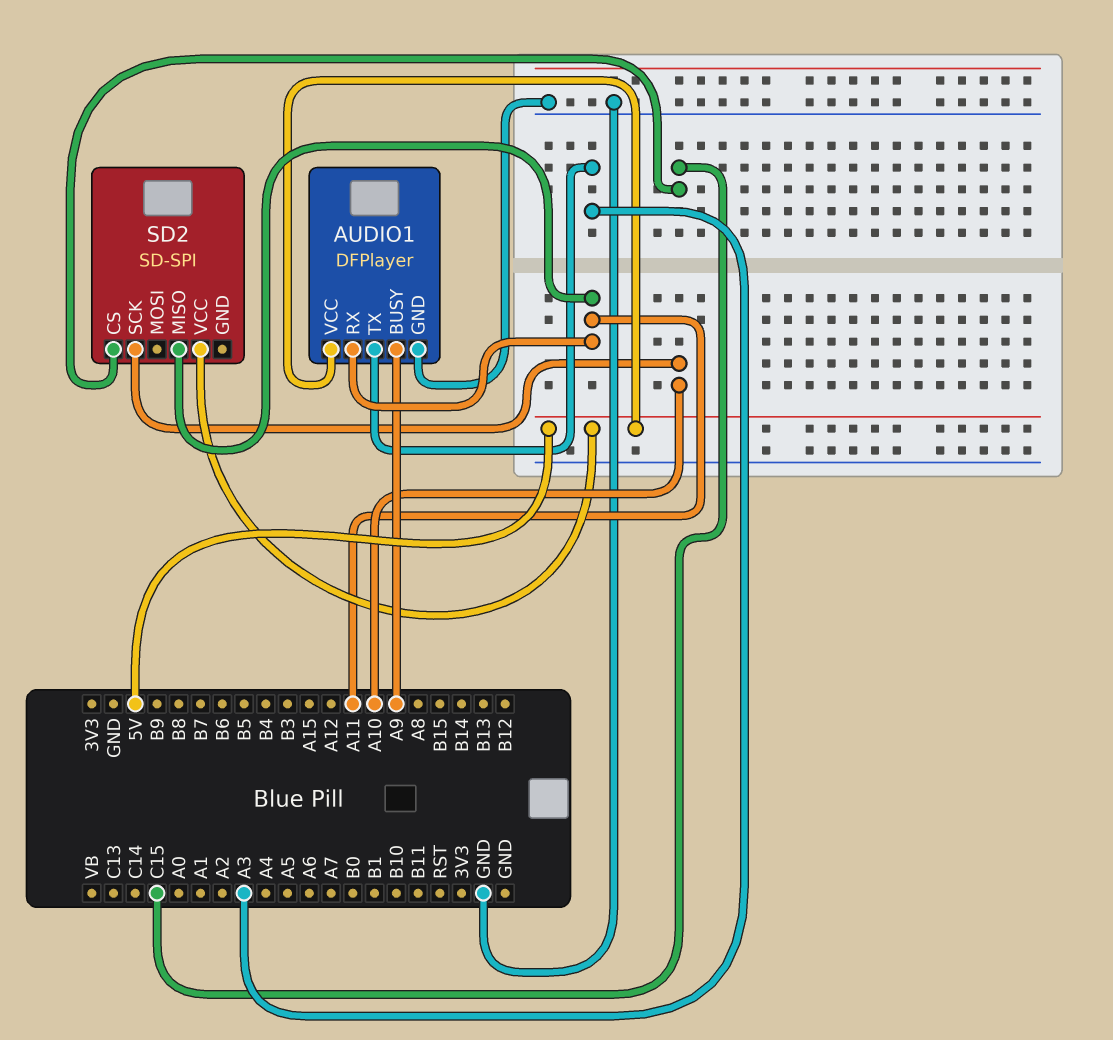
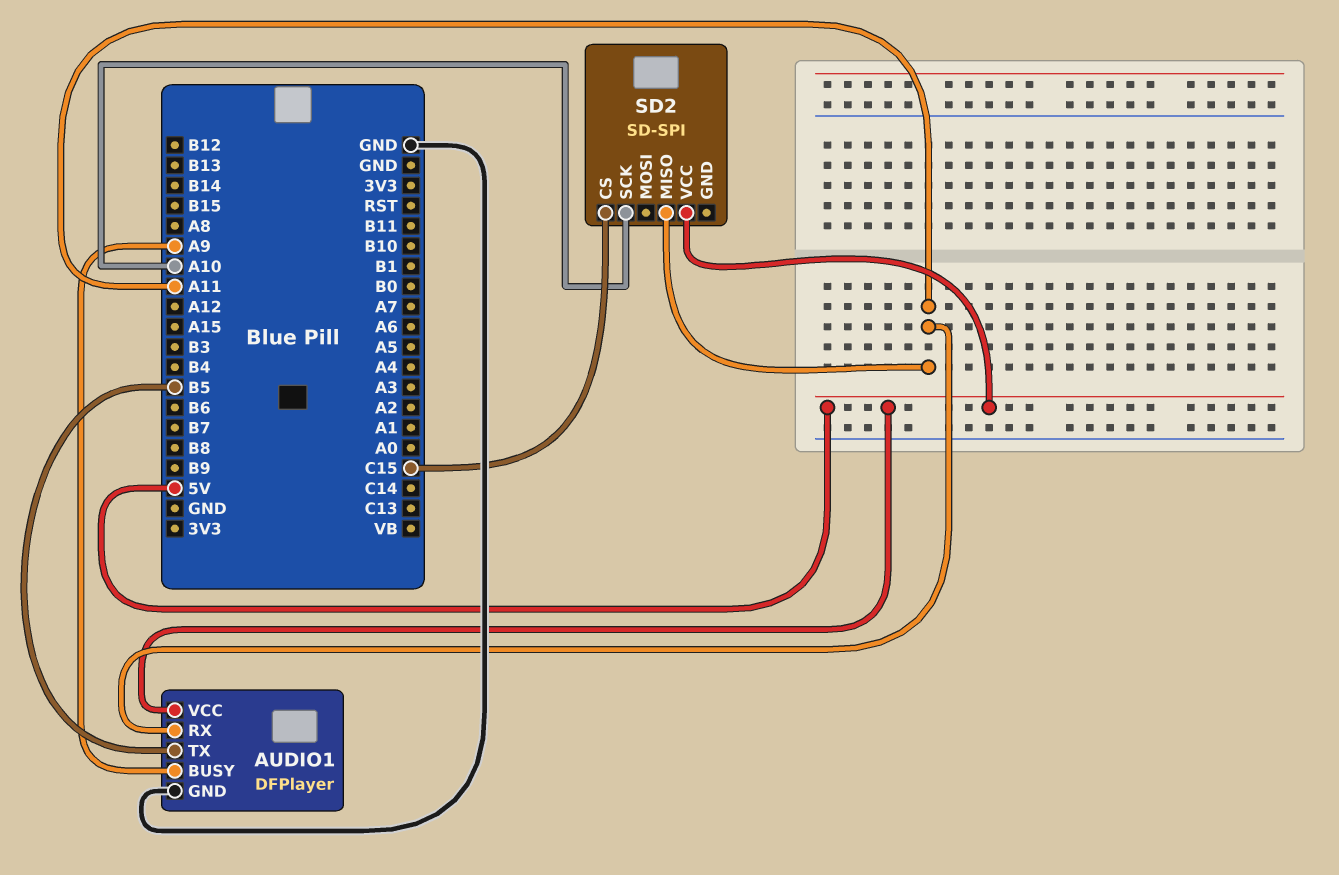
AUDIO1 pin TX: A3 -> B5

